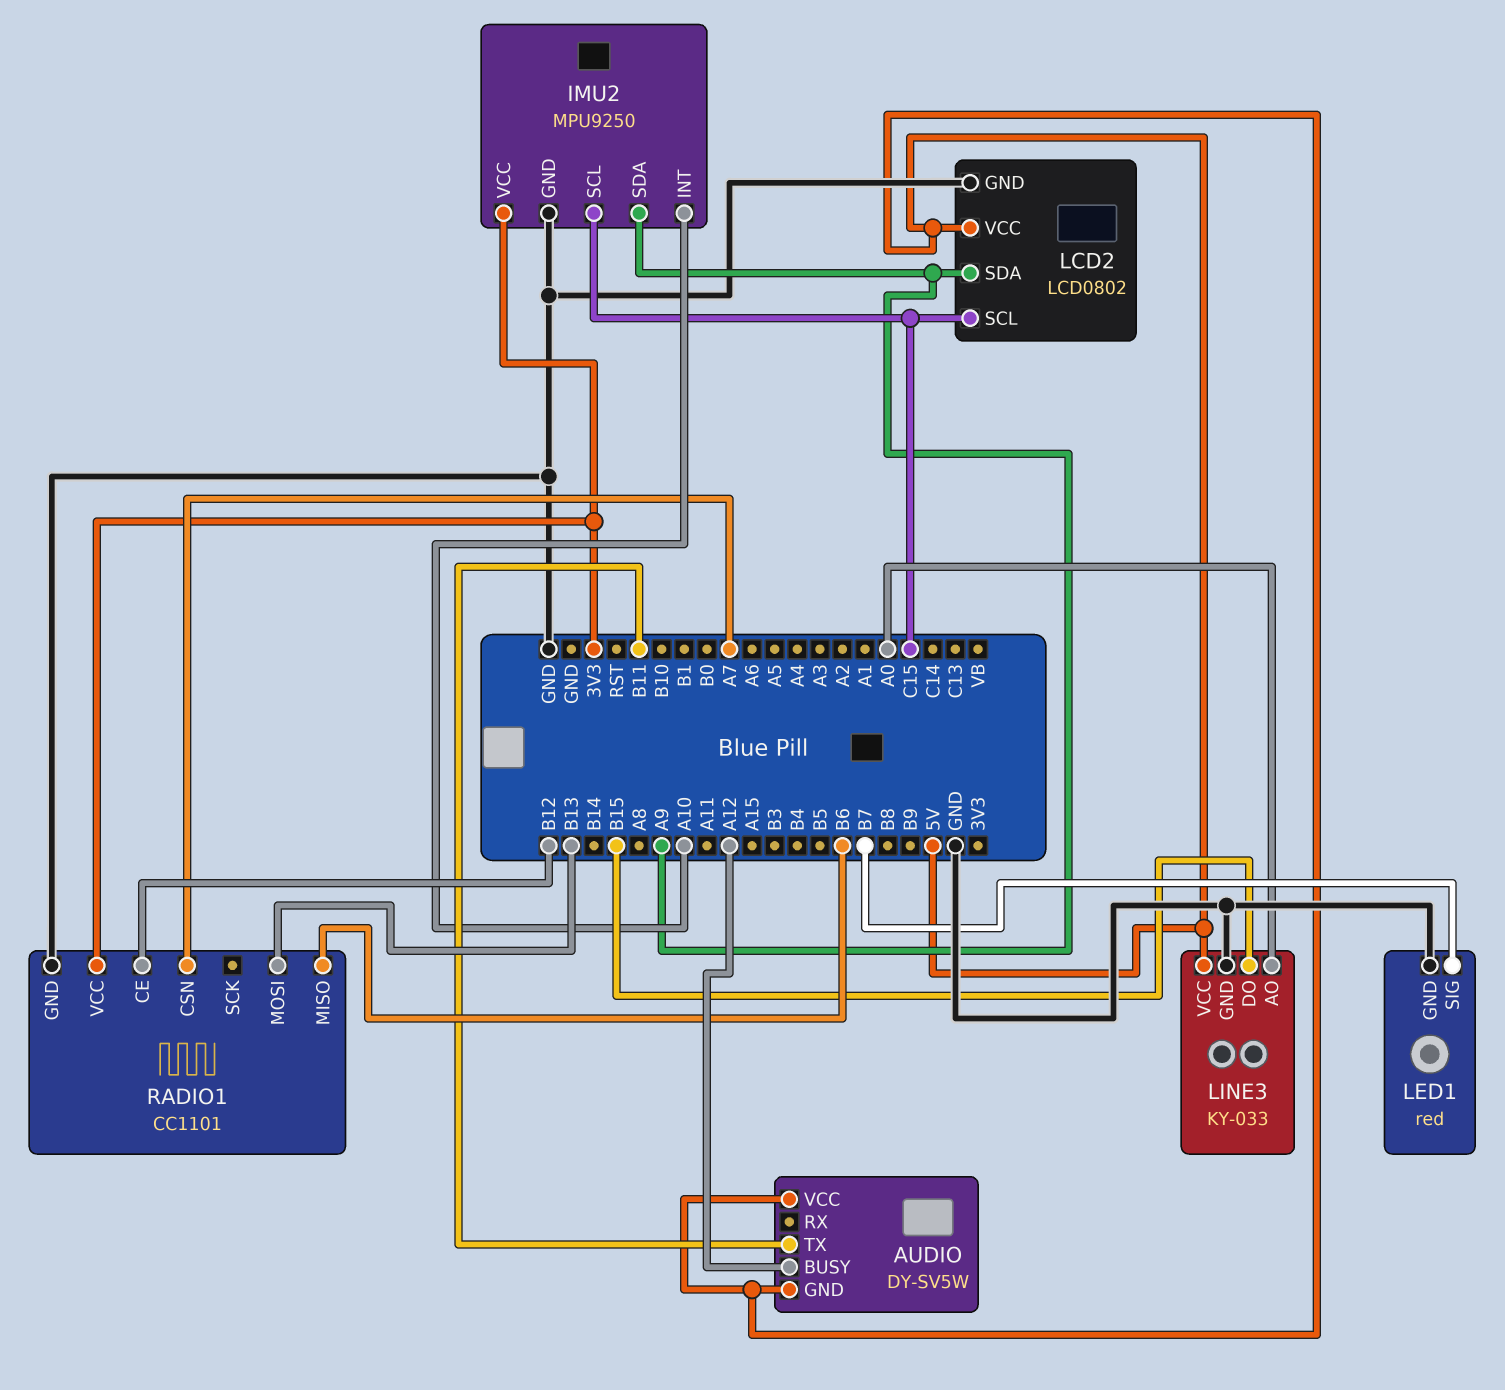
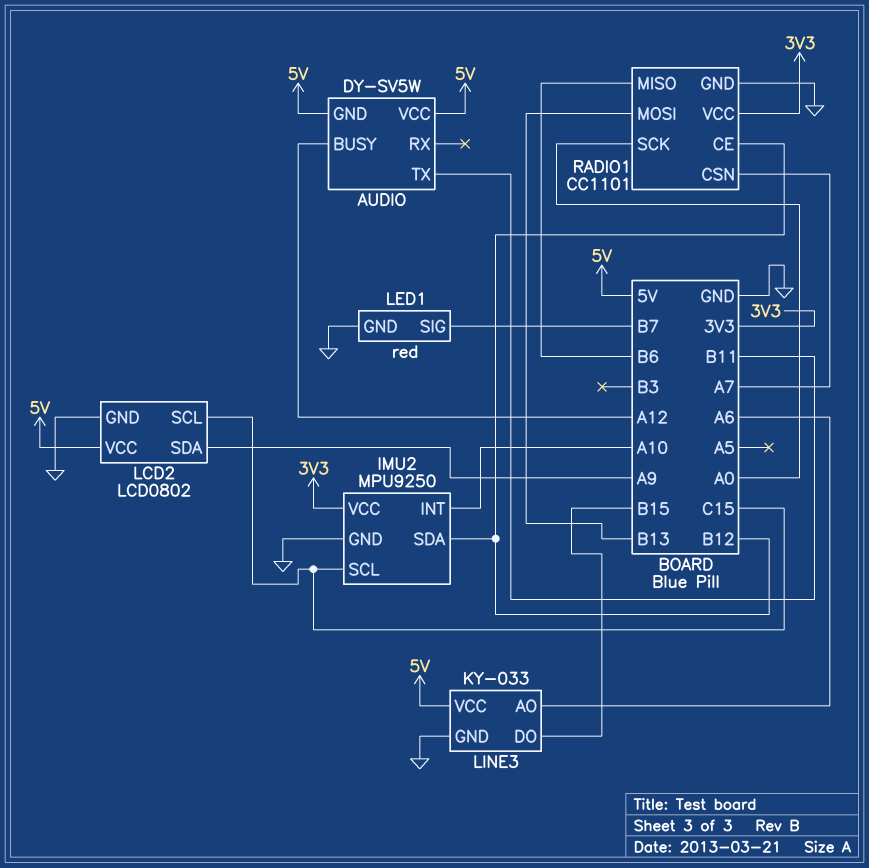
IMU2 pin SDA: A9 -> B12
LINE3 pin AO: A0 -> A6
RADIO1 pin SCK: none -> A0

